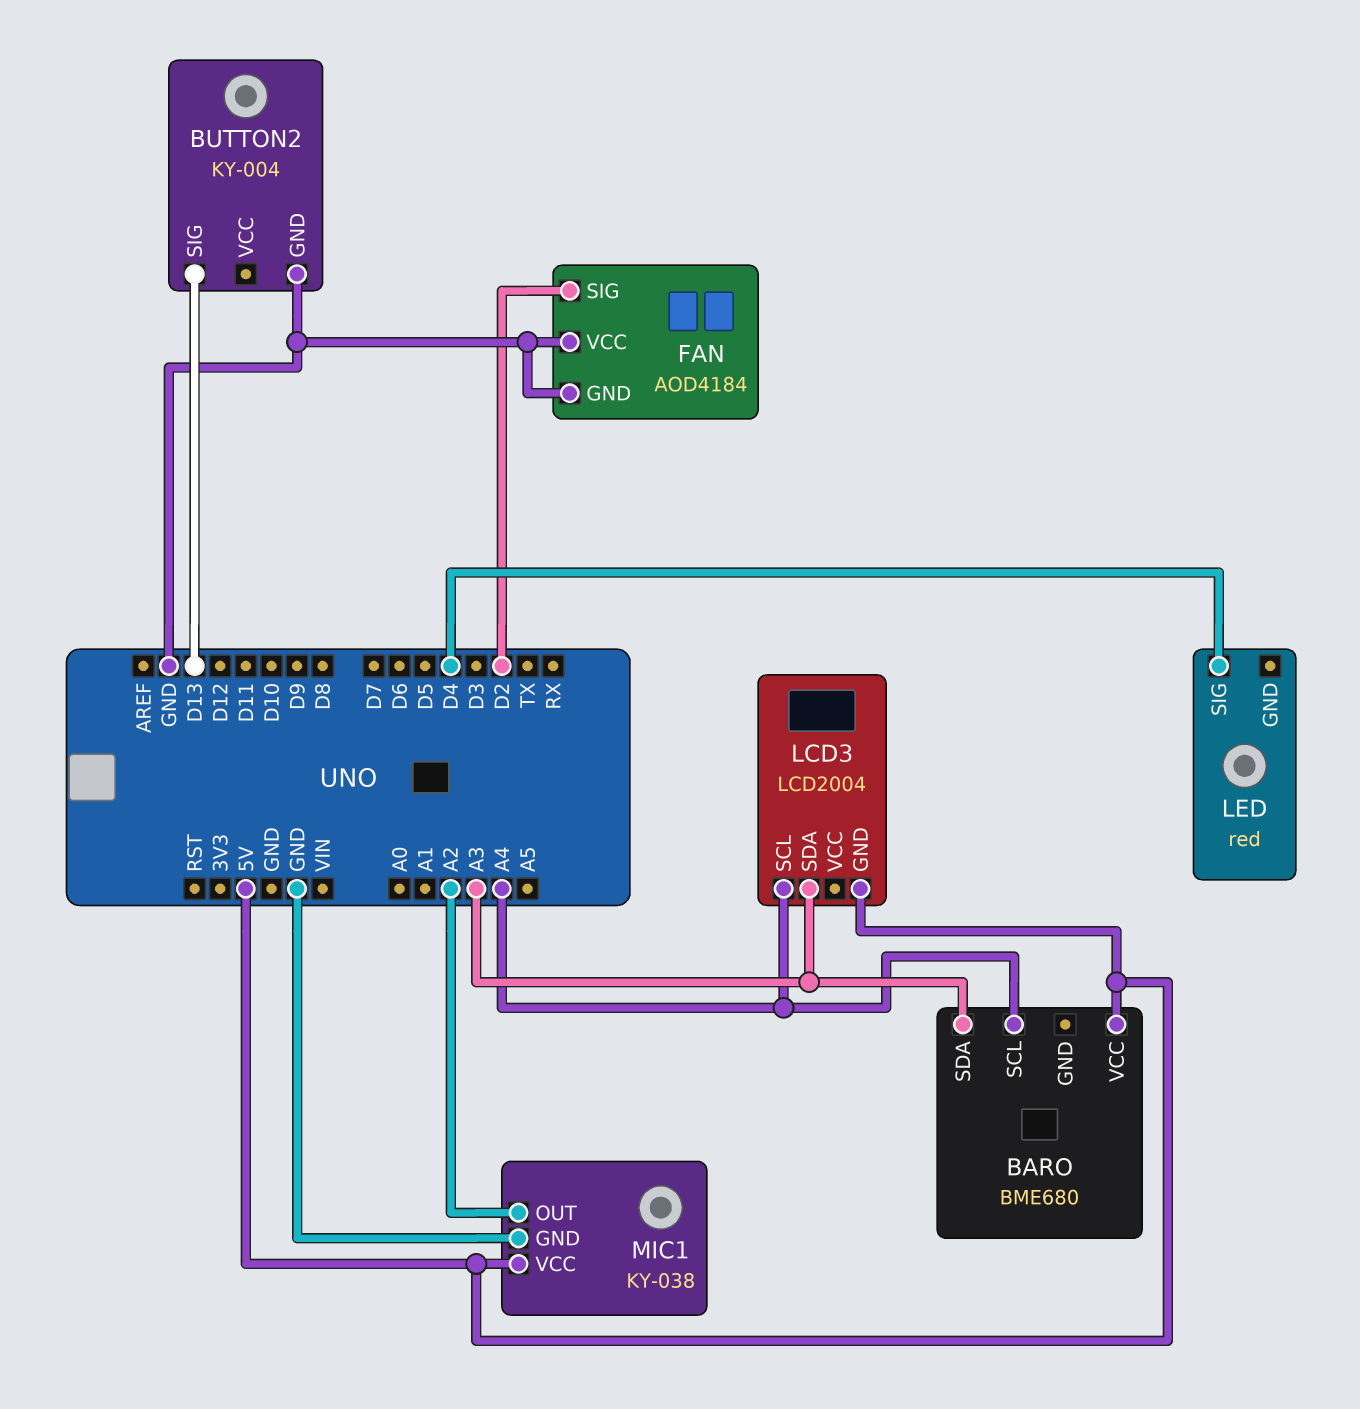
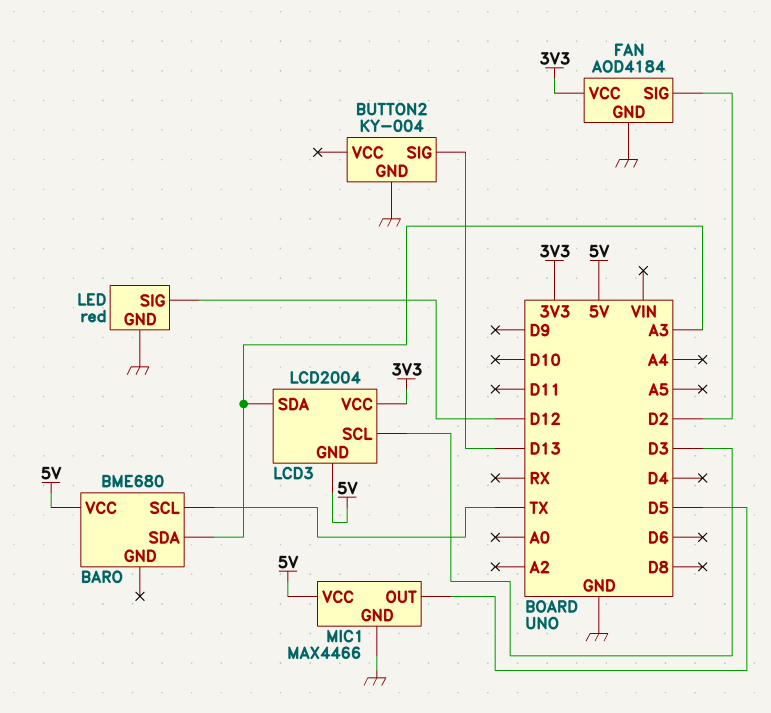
BARO pin SCL: A4 -> TX
FAN pin VCC: GND -> 3V3
LCD3 pin SCL: A4 -> D3
LCD3 pin VCC: none -> 3V3
LED pin GND: none -> GND
LED pin SIG: D4 -> D12
MIC1: KY-038 -> MAX4466
MIC1 pin OUT: A2 -> D5

